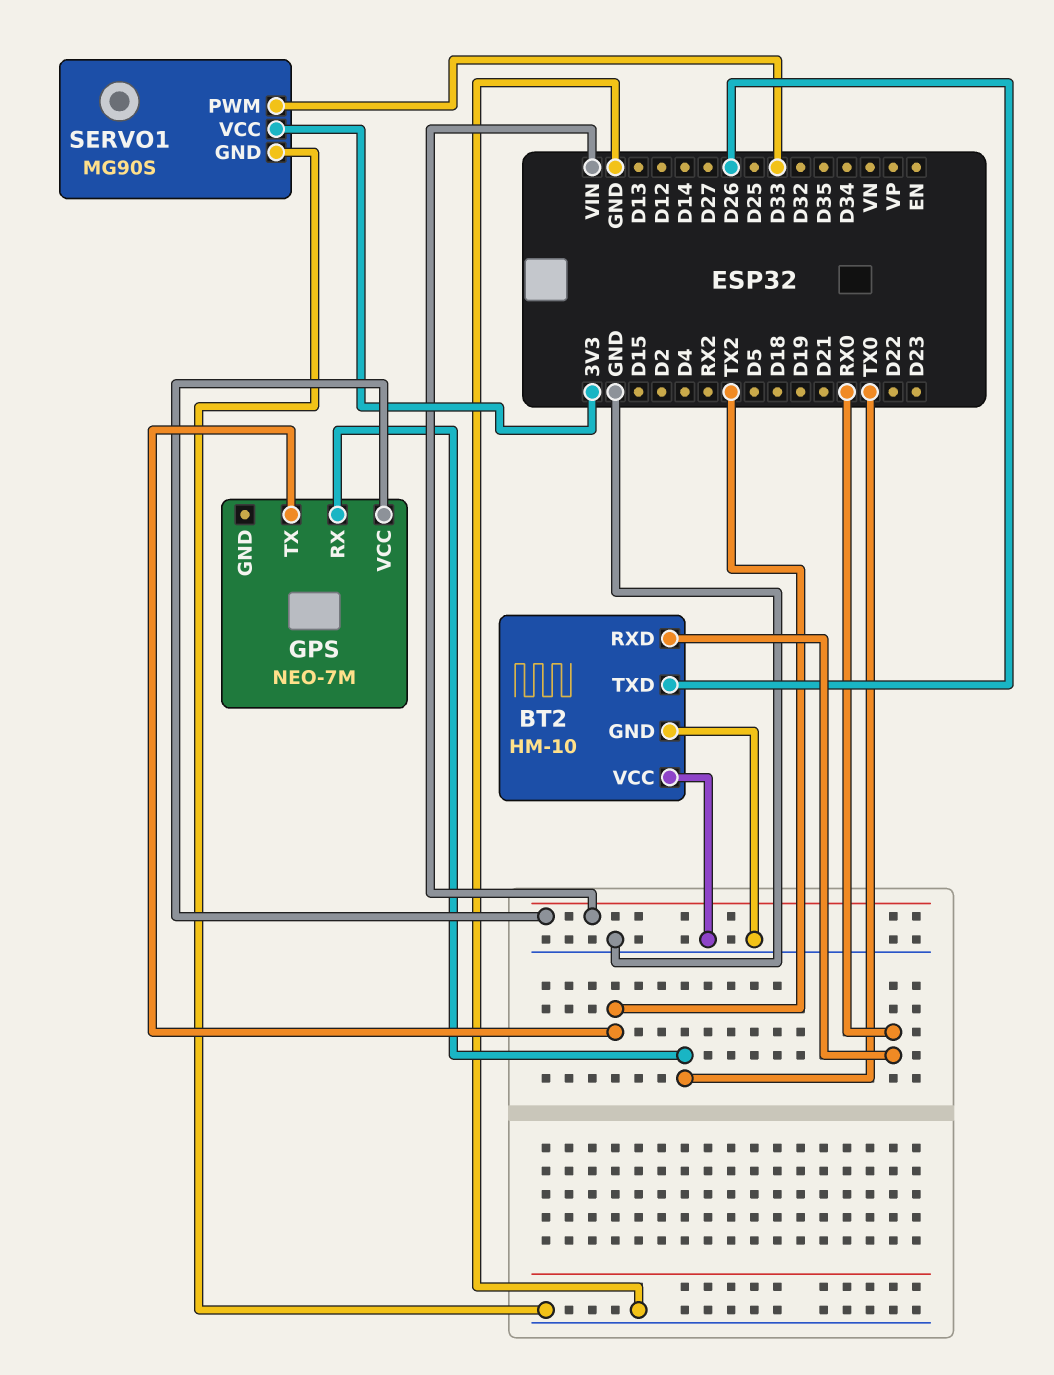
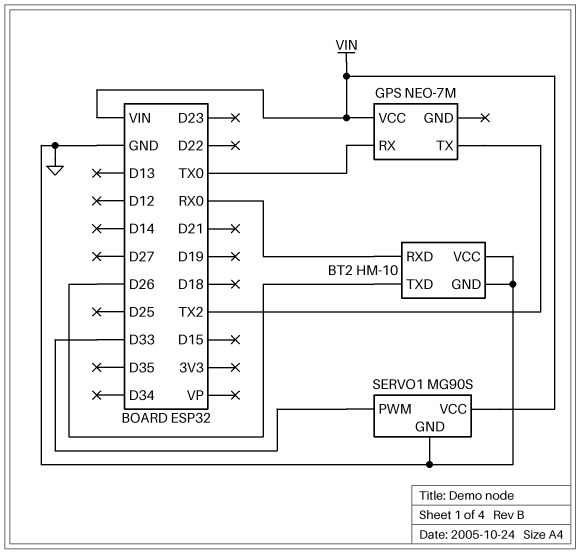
SERVO1 pin VCC: 3V3 -> VIN

